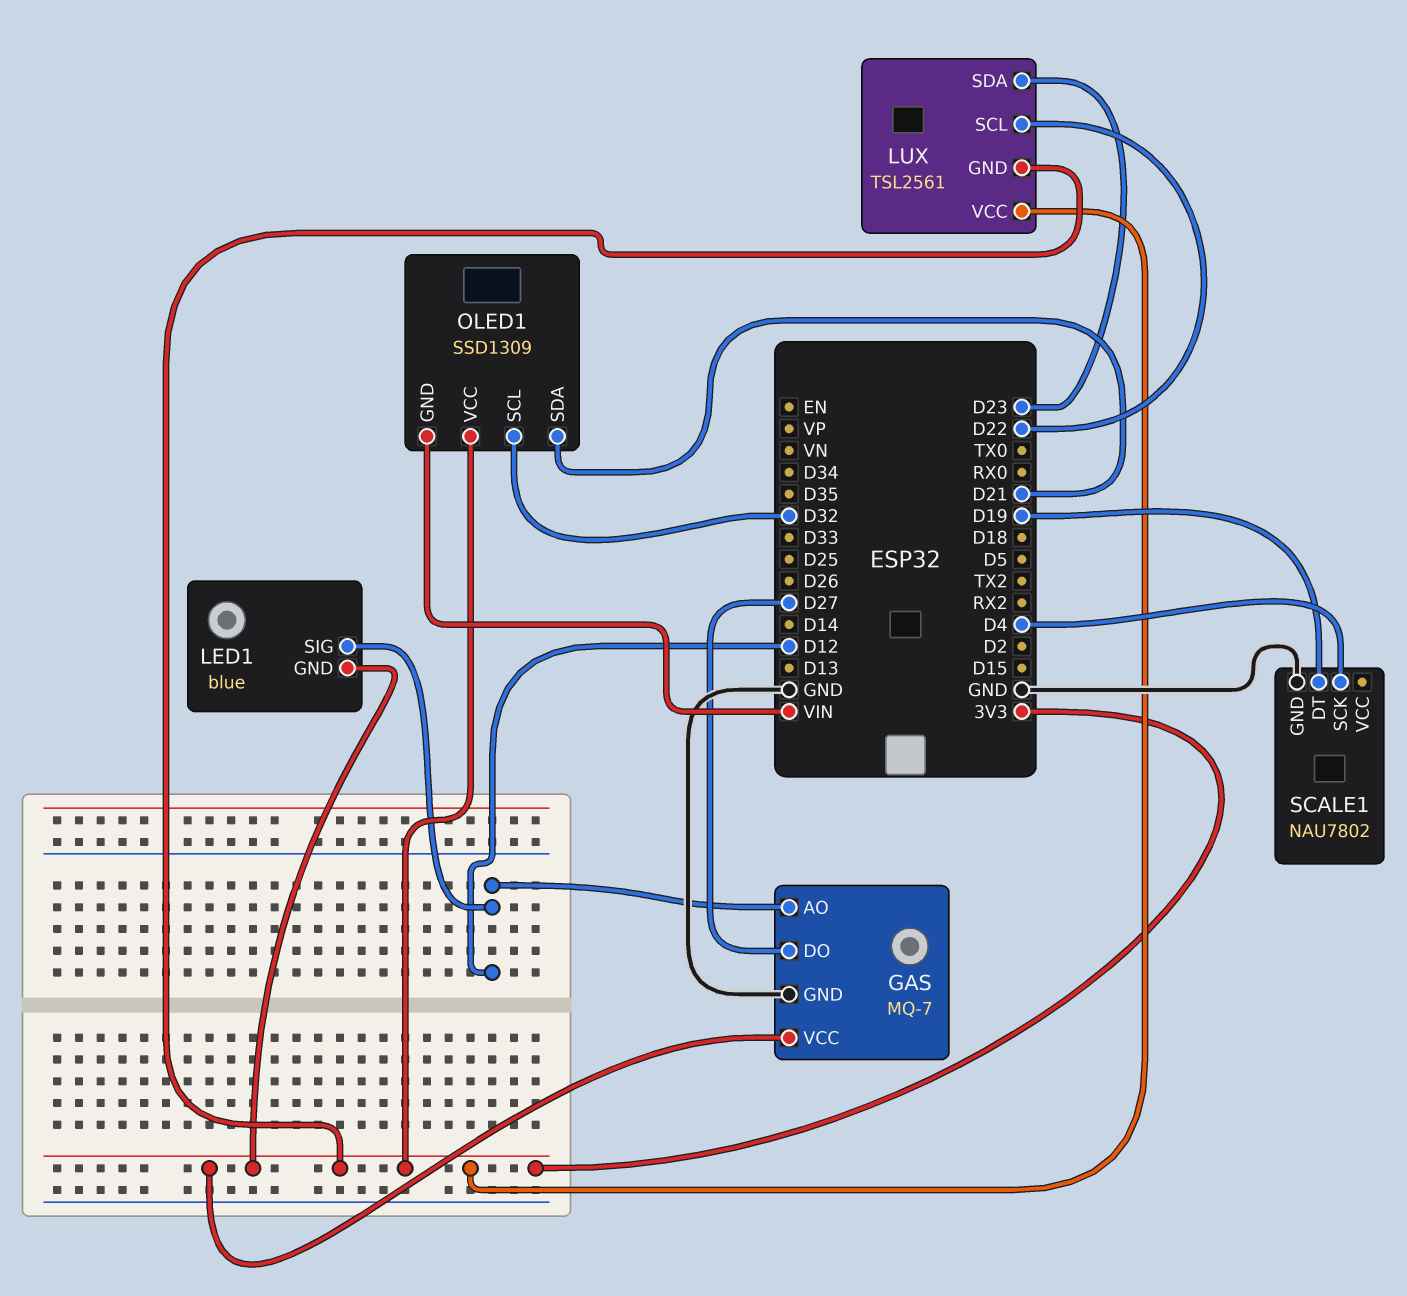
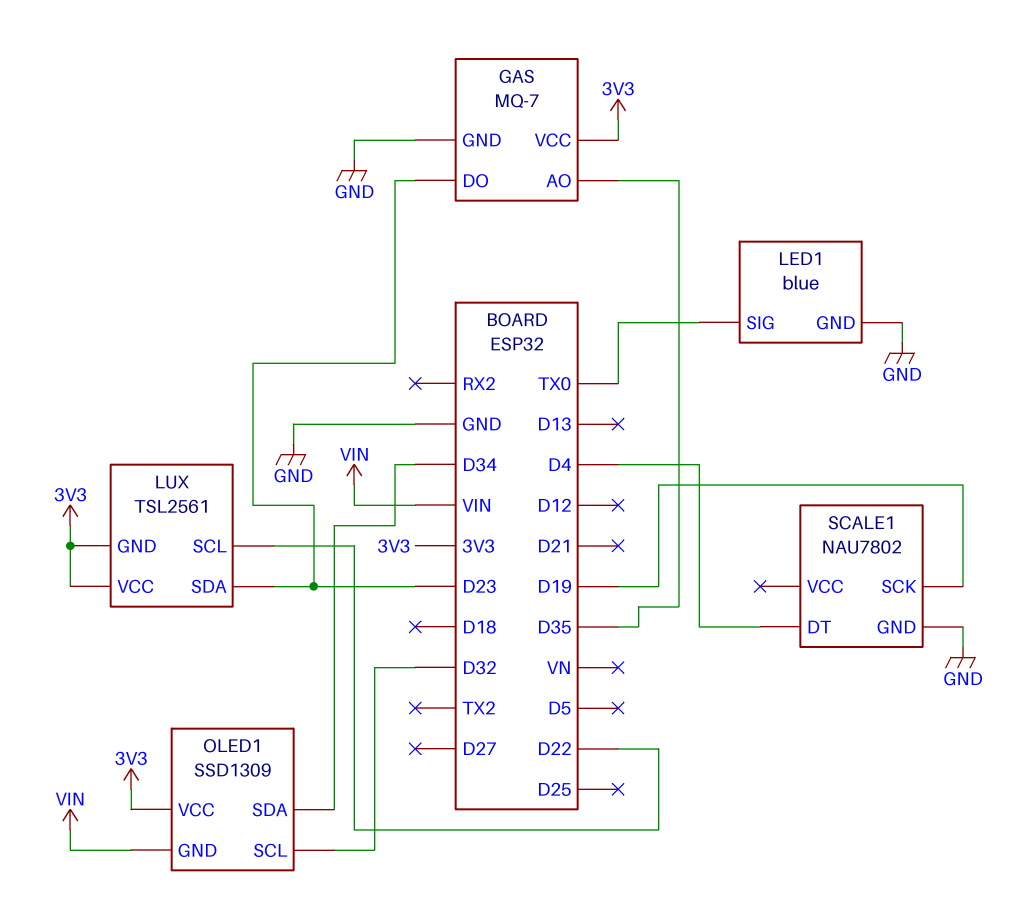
GAS pin AO: D12 -> D35
GAS pin DO: D27 -> D23
LED1 pin GND: 3V3 -> GND
LED1 pin SIG: D12 -> TX0
OLED1 pin SDA: D21 -> D34
SCALE1 pin DT: D19 -> D4
SCALE1 pin SCK: D4 -> D19

